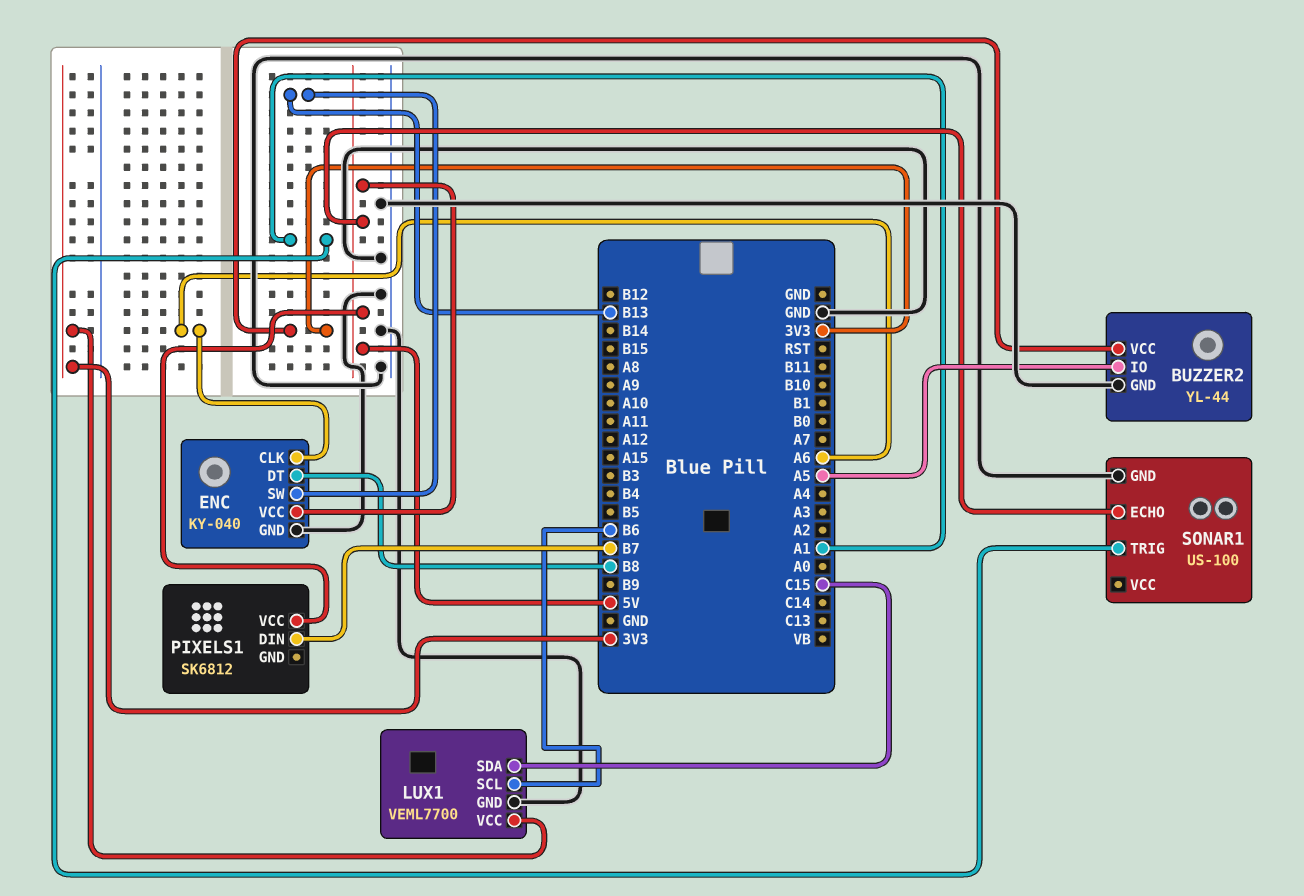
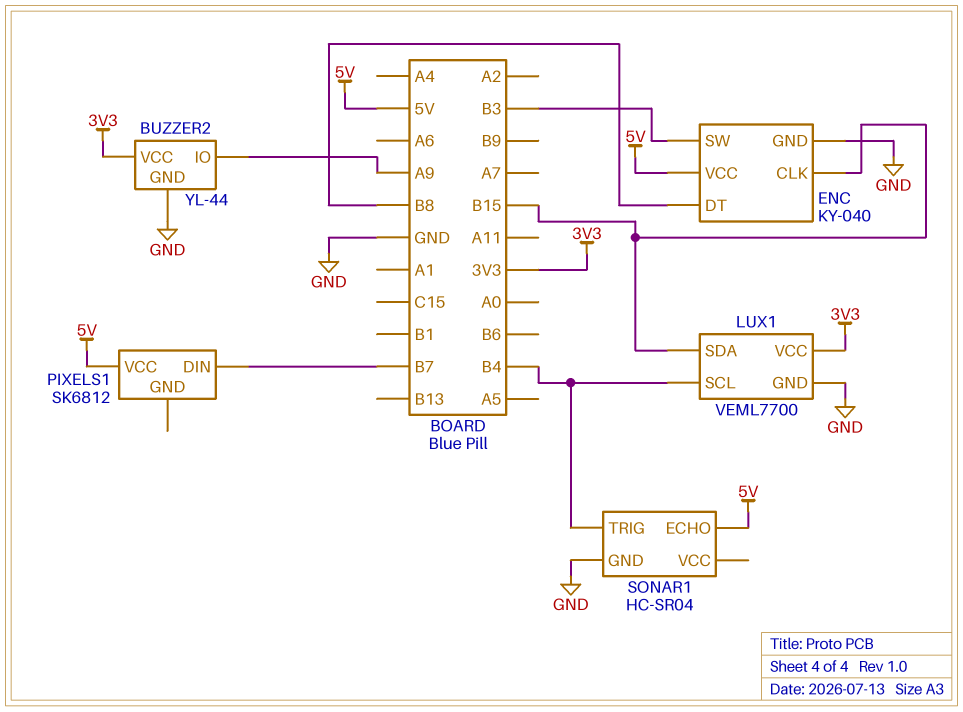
BUZZER2 pin IO: A5 -> A9
ENC pin CLK: A6 -> B15
ENC pin SW: B13 -> B3
LUX1 pin SCL: B6 -> B4
LUX1 pin SDA: C15 -> B15
SONAR1: US-100 -> HC-SR04
SONAR1 pin TRIG: A1 -> B4

